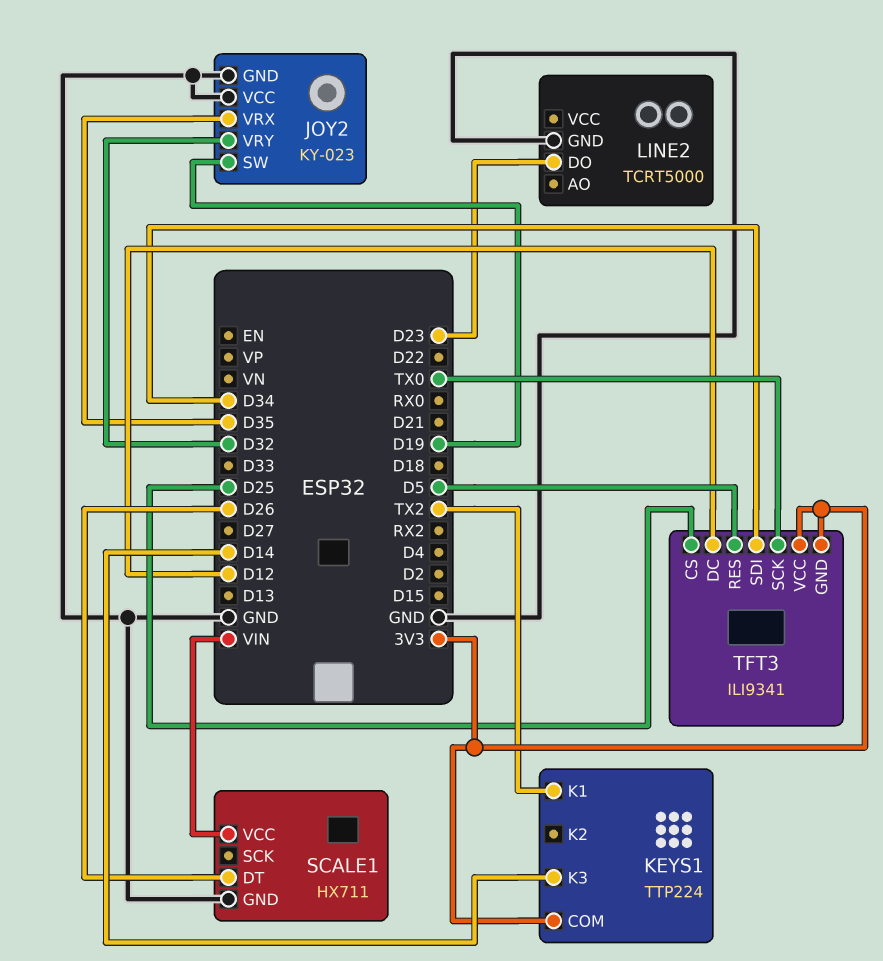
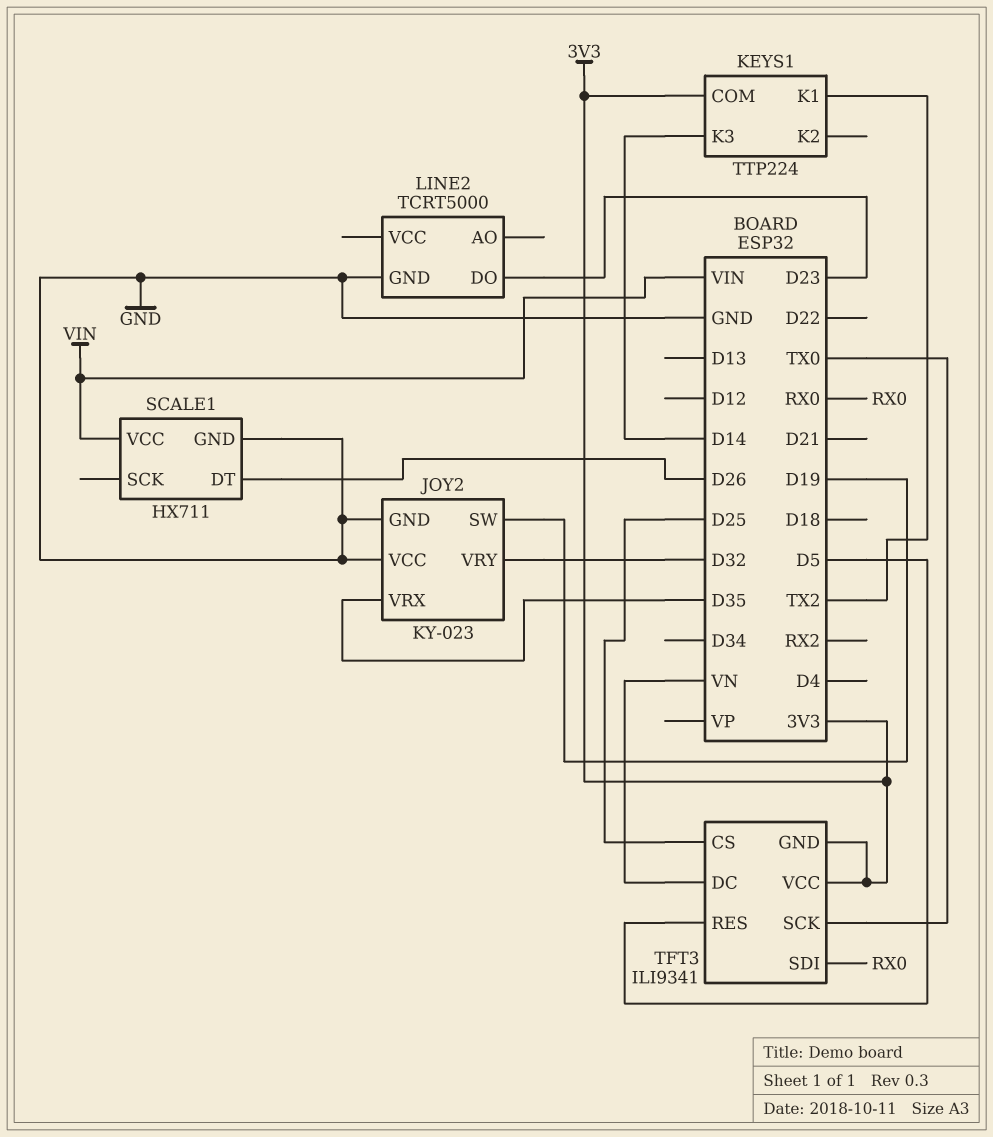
TFT3 pin DC: D12 -> VN
TFT3 pin SDI: D34 -> RX0

